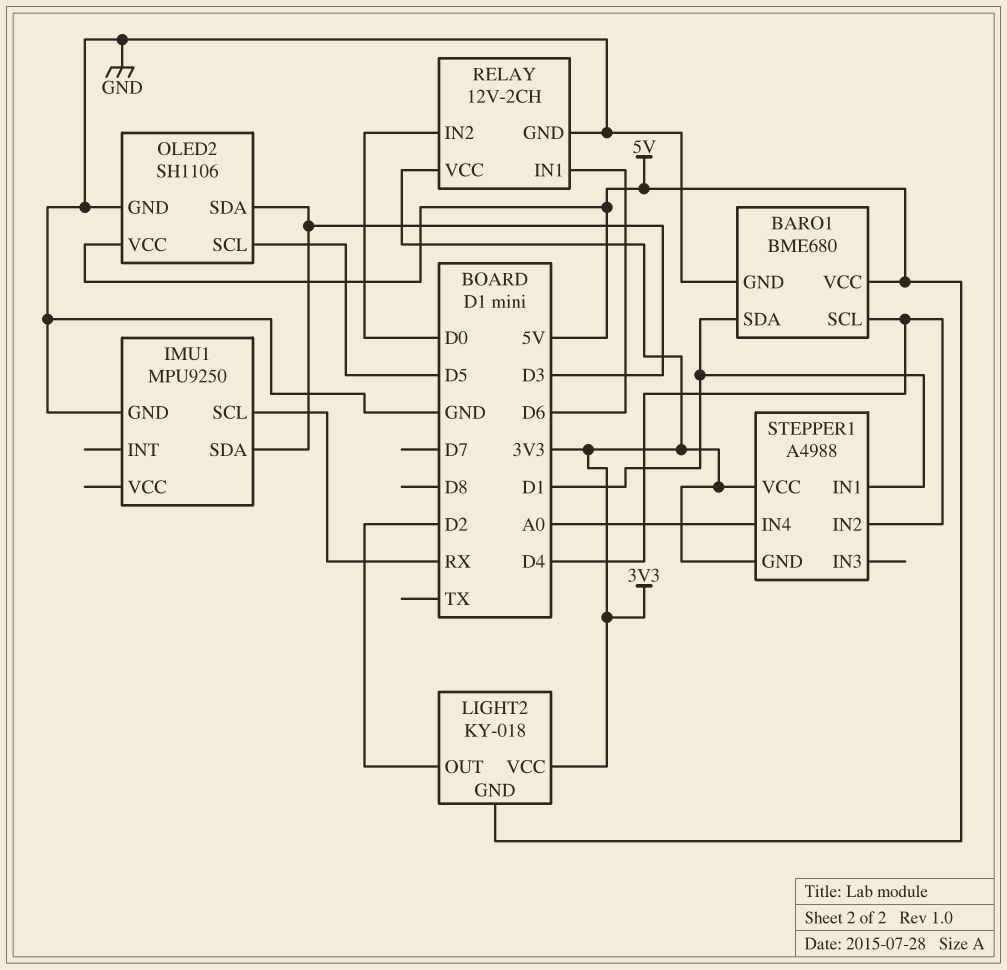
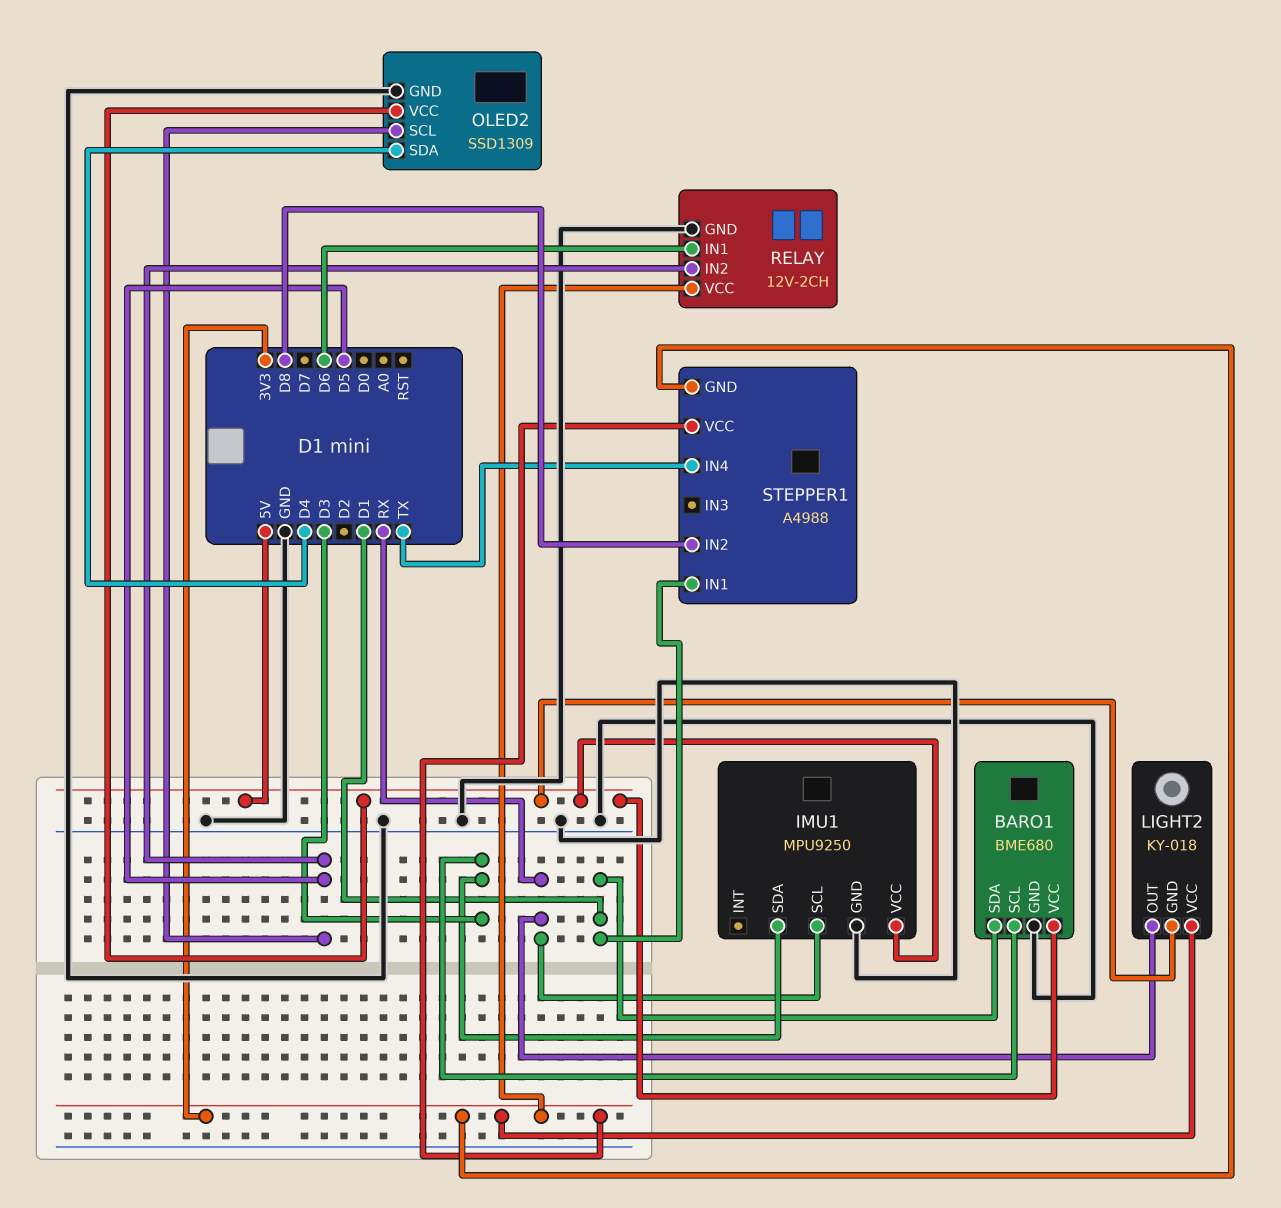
BARO1 pin SCL: D4 -> D3
IMU1 pin VCC: none -> 5V
LIGHT2 pin OUT: D2 -> RX
OLED2: SH1106 -> SSD1309
OLED2 pin SDA: D3 -> D4
RELAY pin IN2: D0 -> D5
STEPPER1 pin IN2: D4 -> D8
STEPPER1 pin IN4: A0 -> TX

